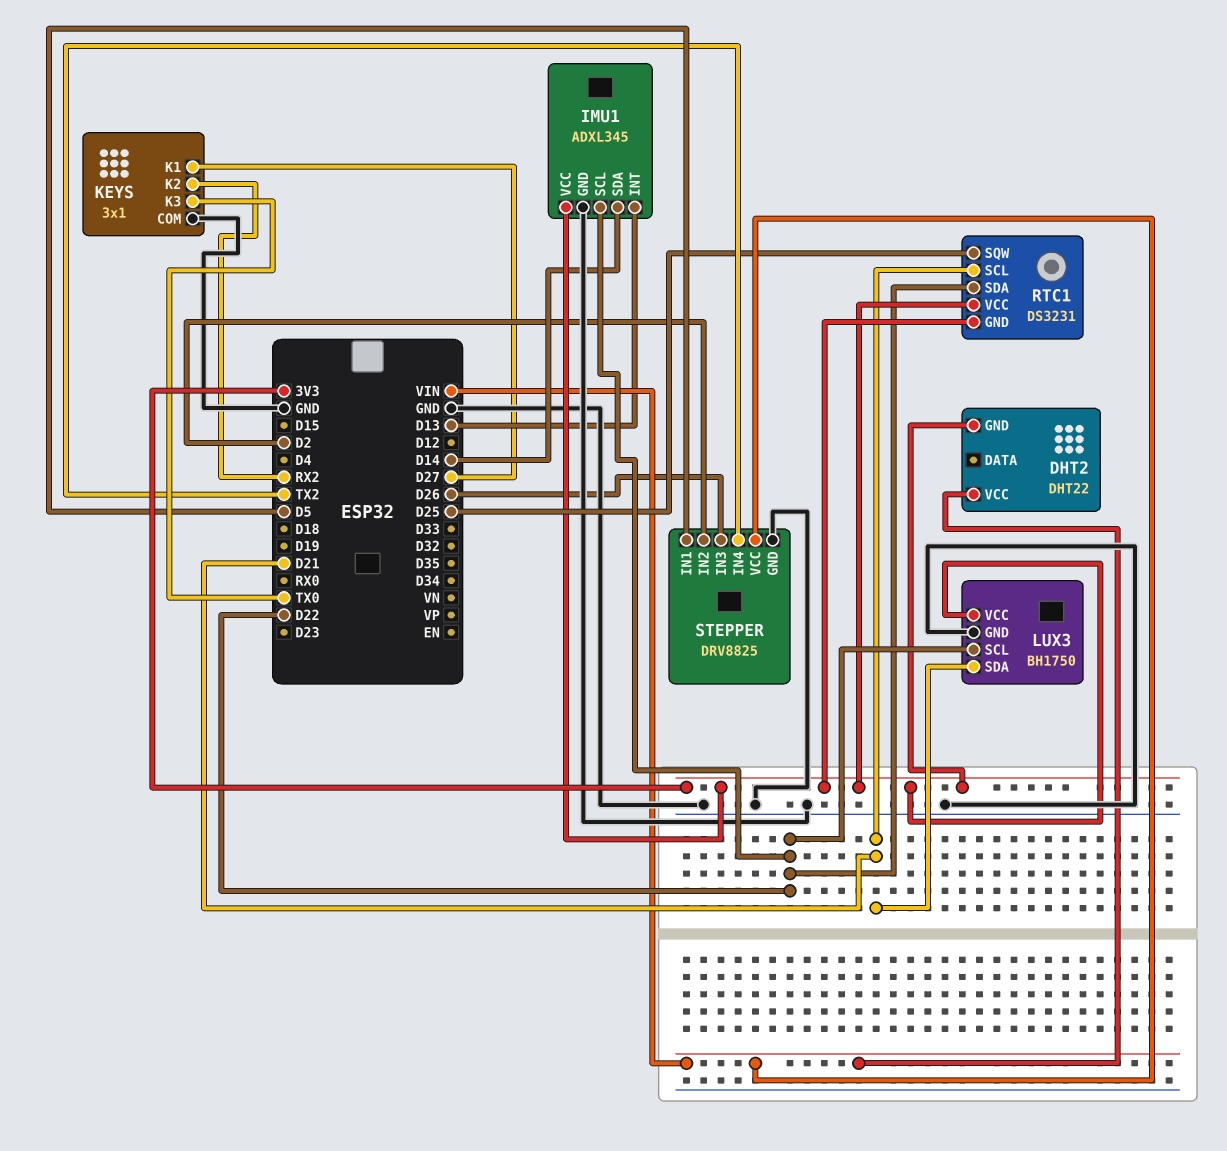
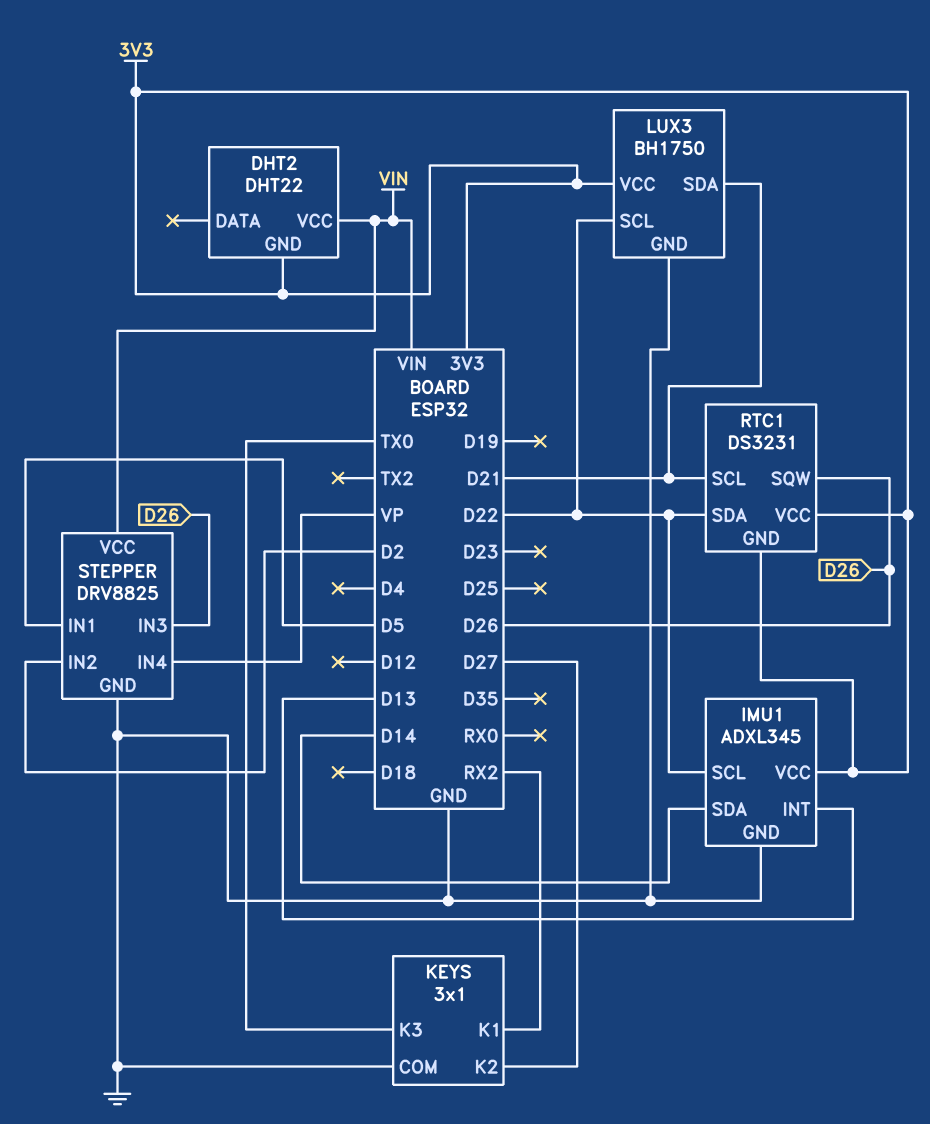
KEYS pin K1: D27 -> RX2
KEYS pin K2: RX2 -> D27
RTC1 pin SQW: D25 -> D26
STEPPER pin IN4: TX2 -> VP

